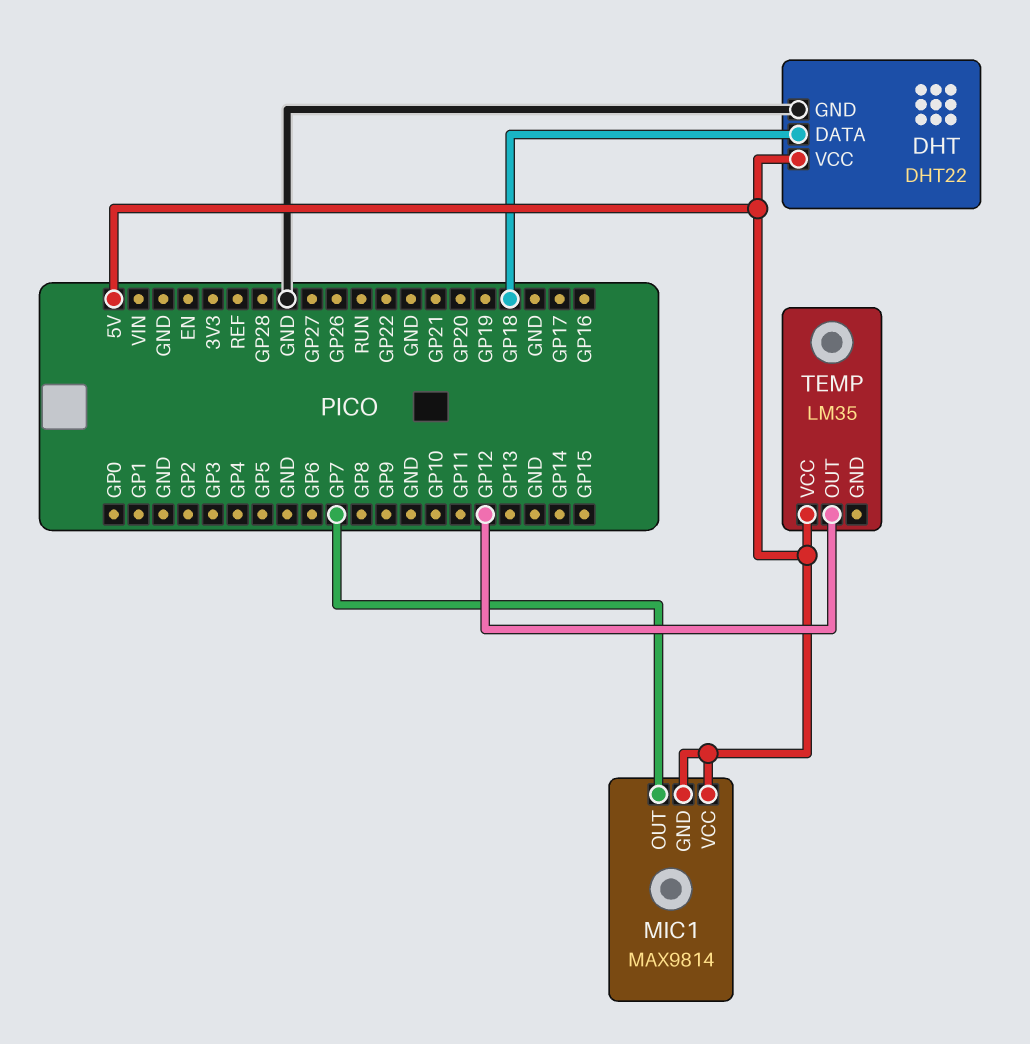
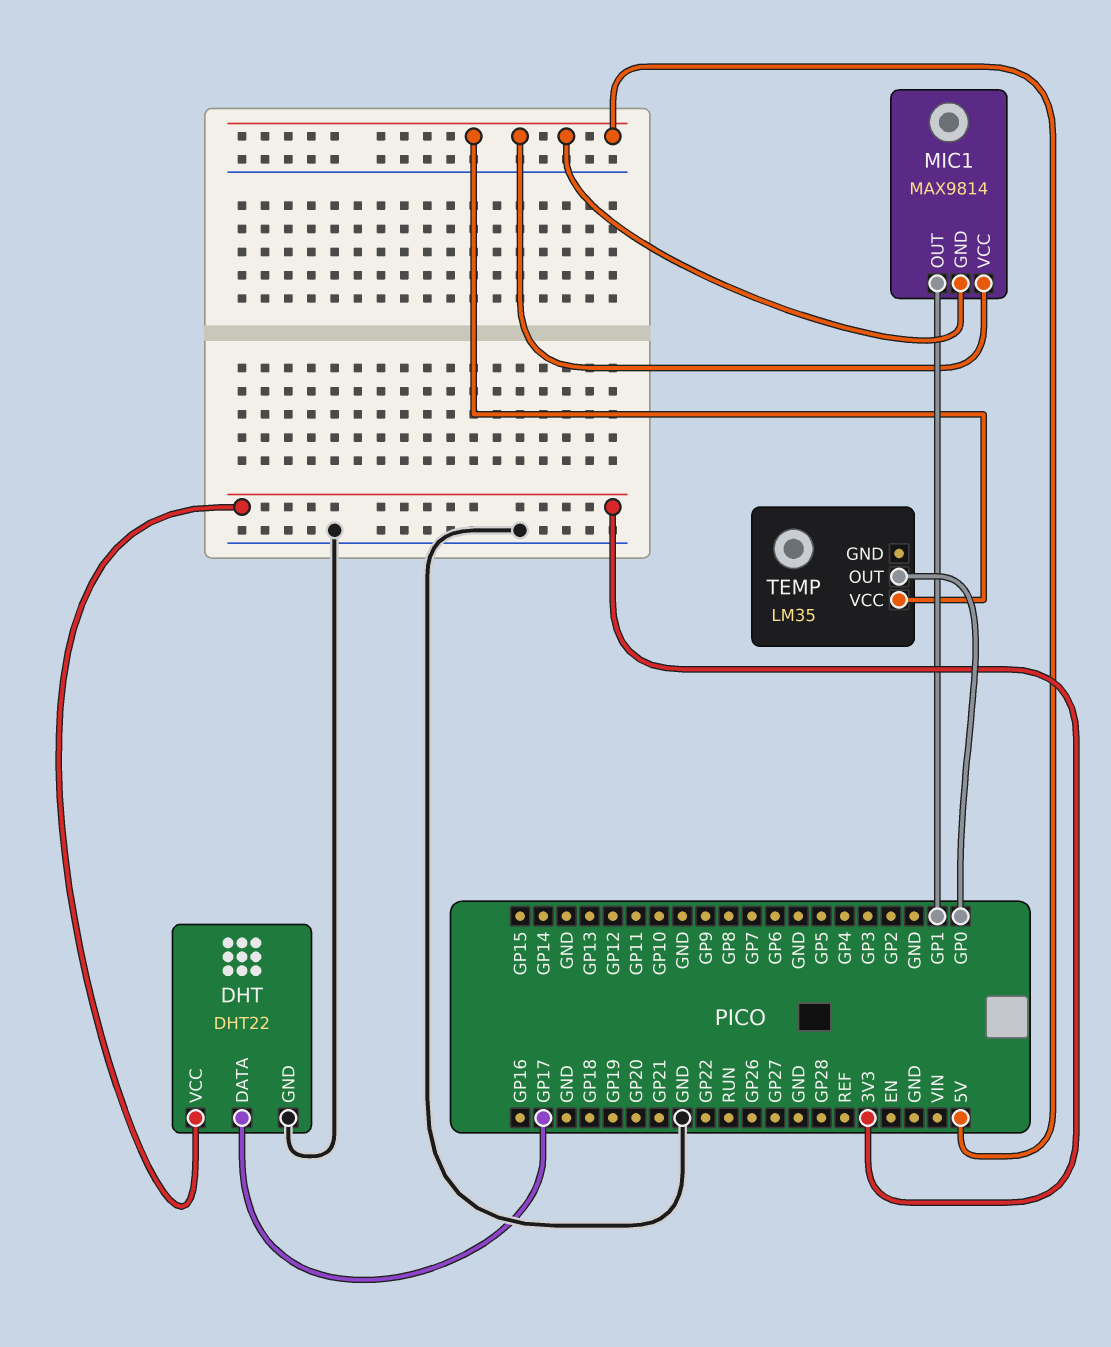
DHT pin DATA: GP18 -> GP17
DHT pin VCC: 5V -> 3V3
MIC1 pin OUT: GP7 -> GP1
TEMP pin OUT: GP12 -> GP0

